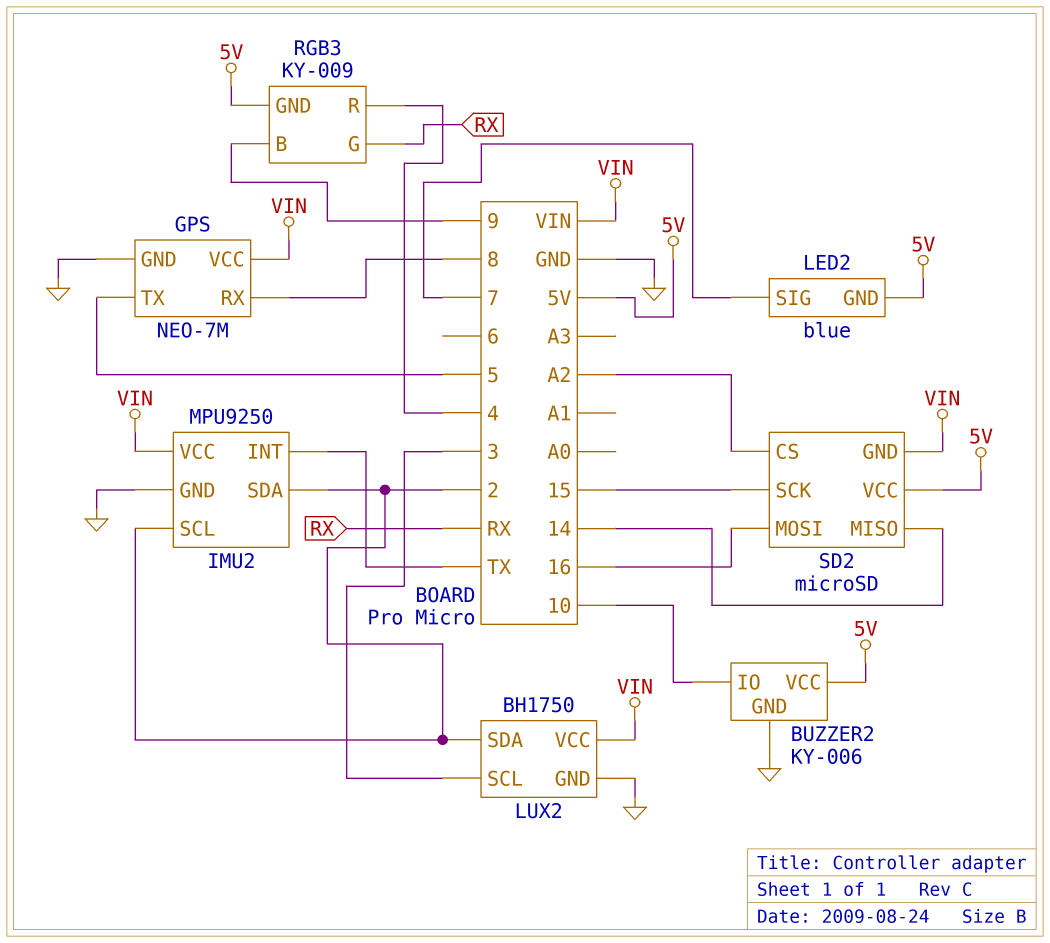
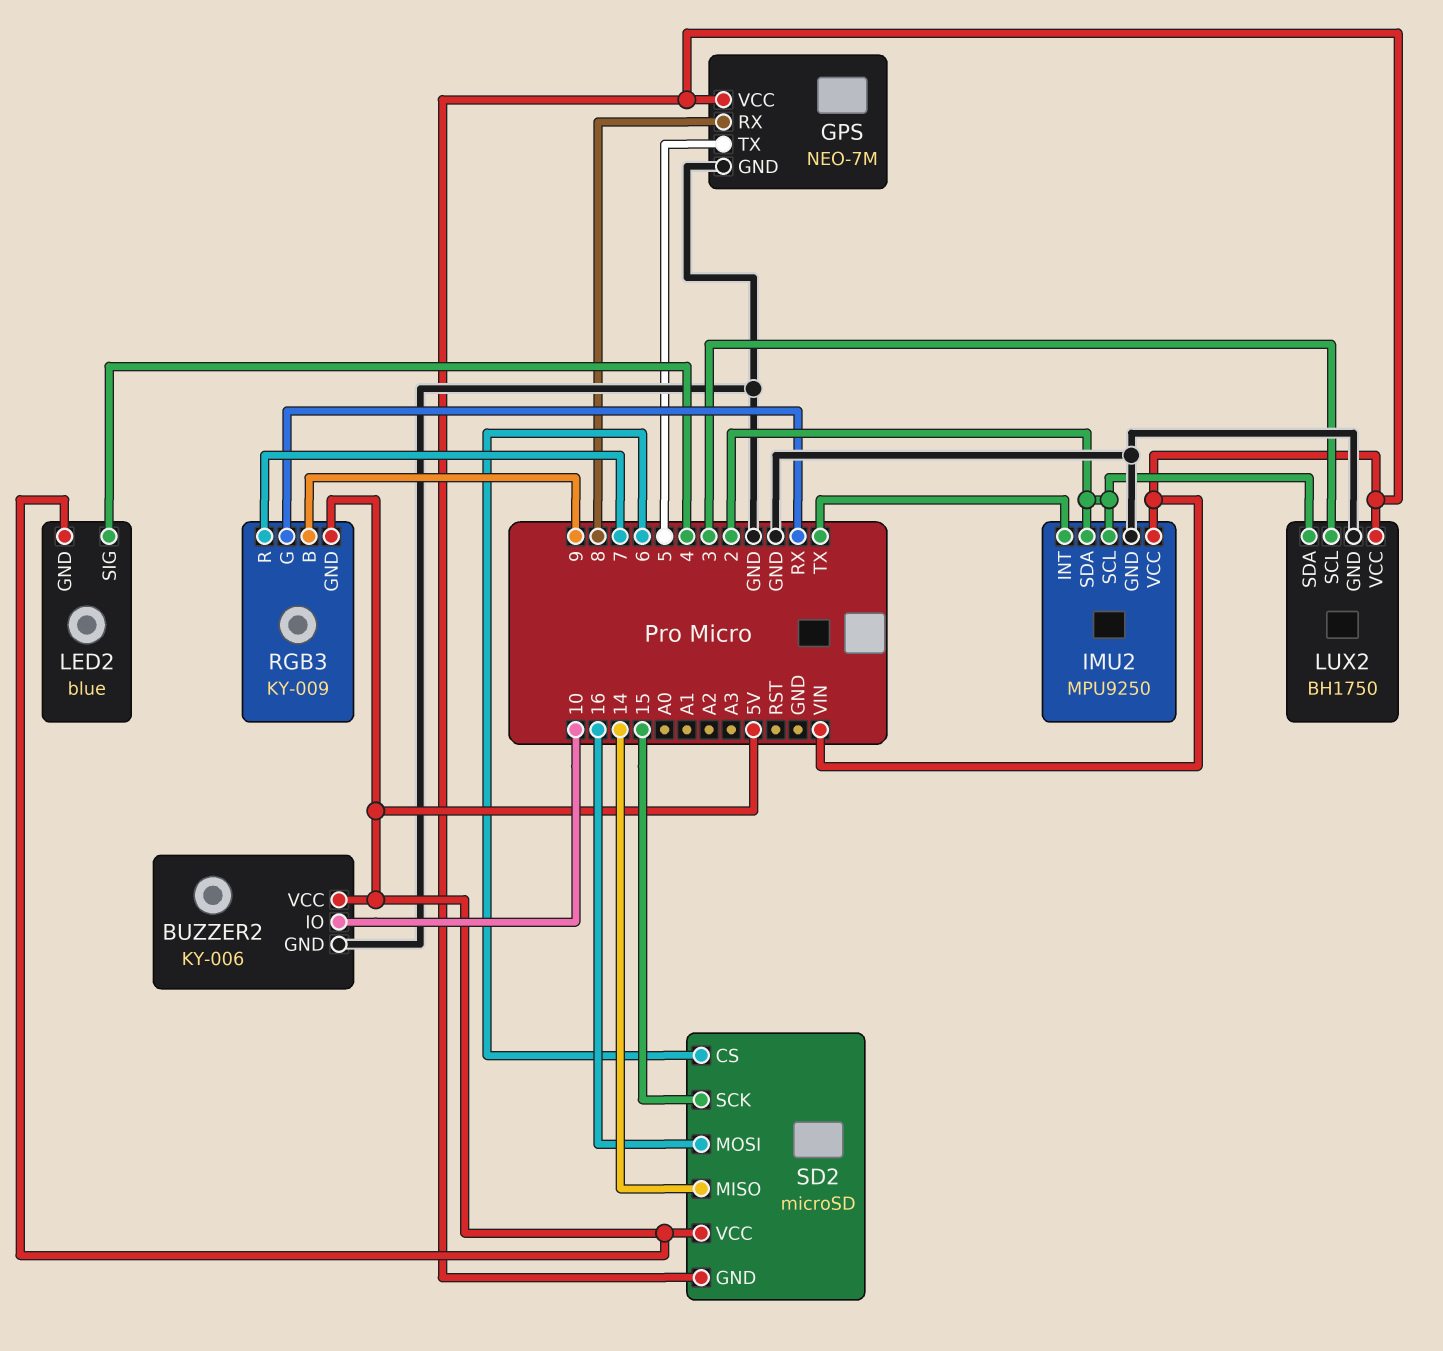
LED2 pin SIG: 7 -> 4
RGB3 pin R: 4 -> 7
SD2 pin CS: A2 -> 6

